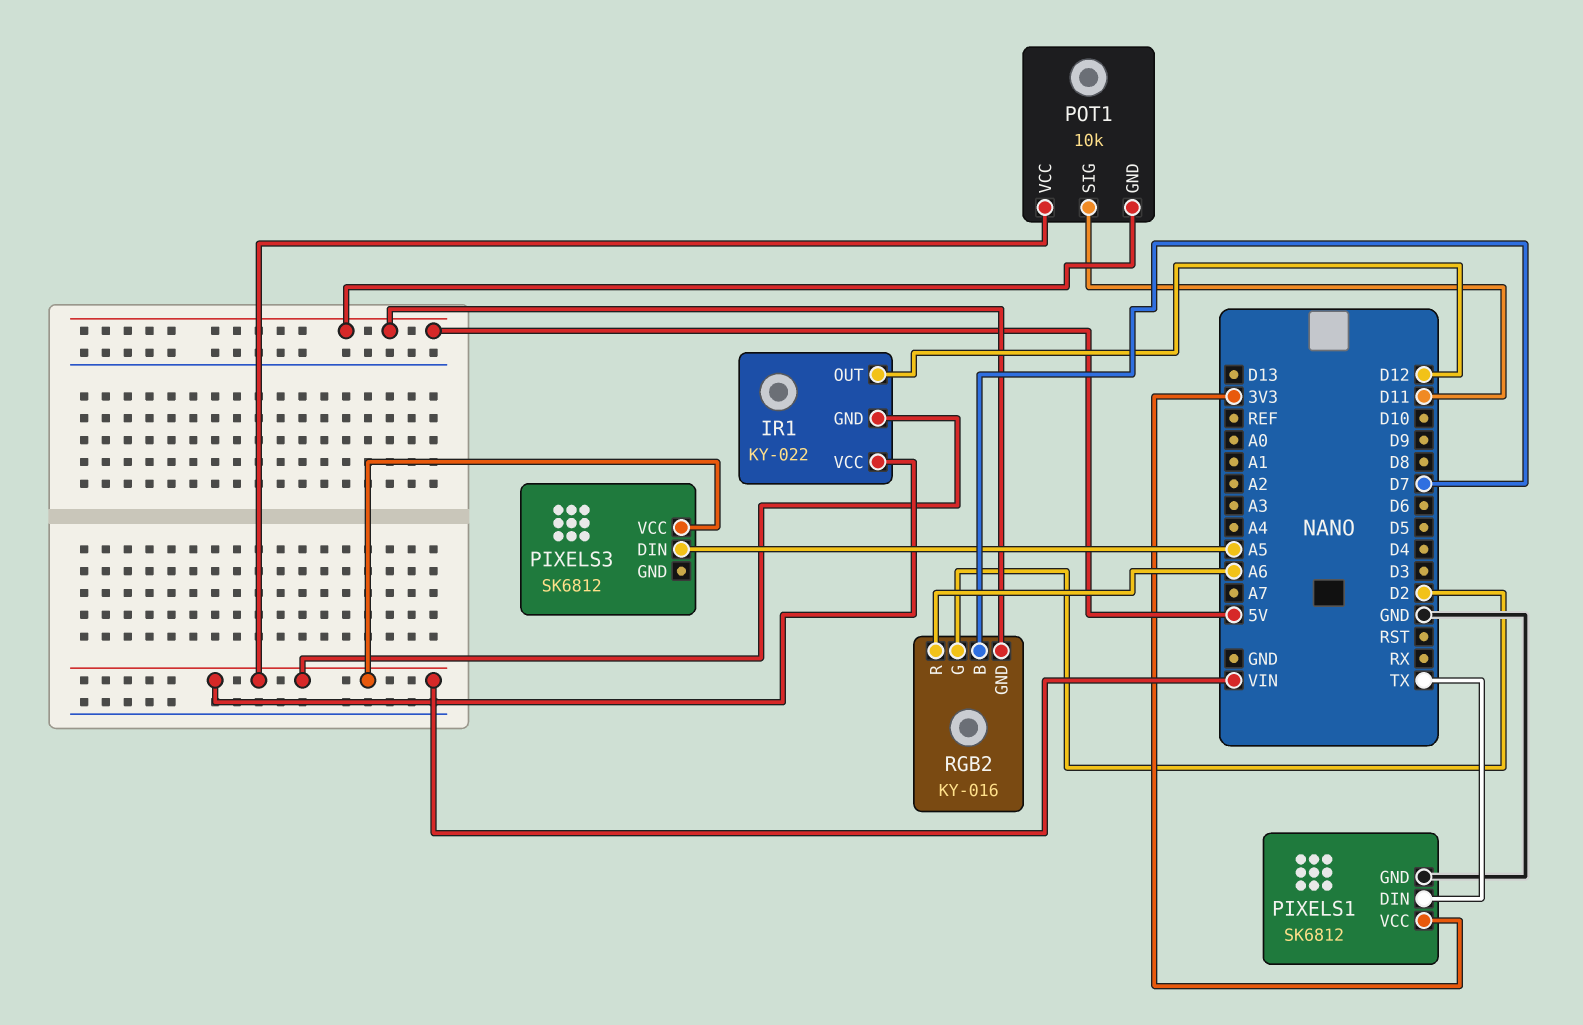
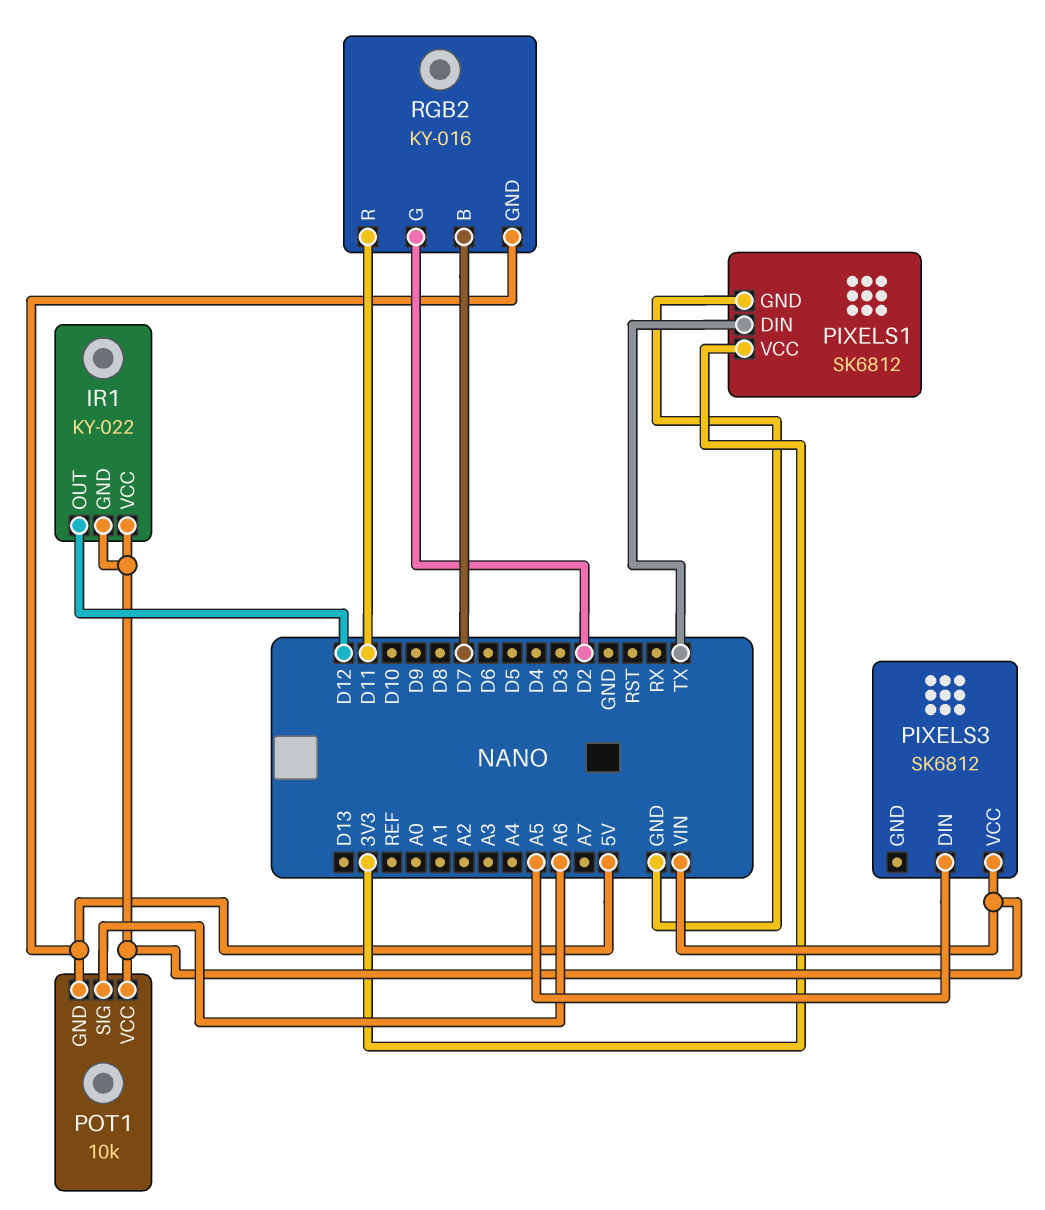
POT1 pin SIG: D11 -> A6
RGB2 pin R: A6 -> D11

